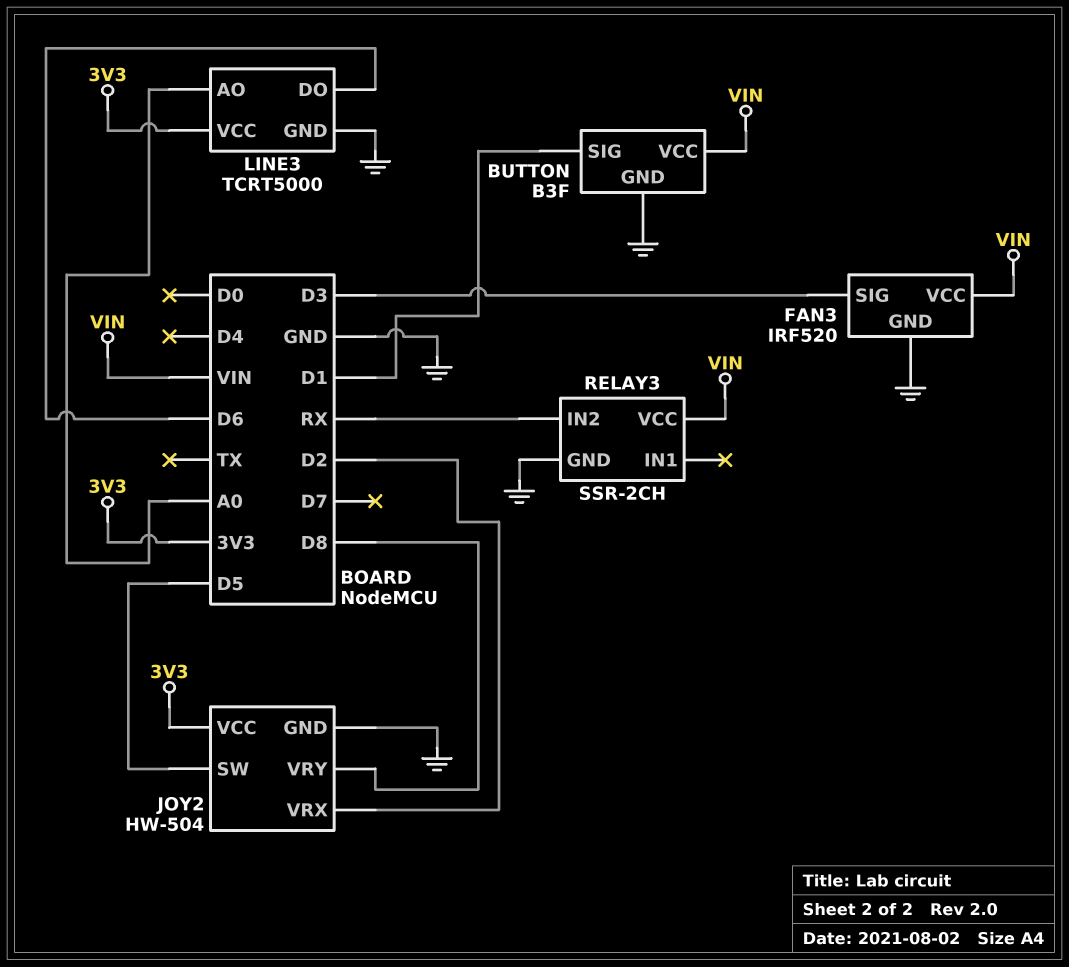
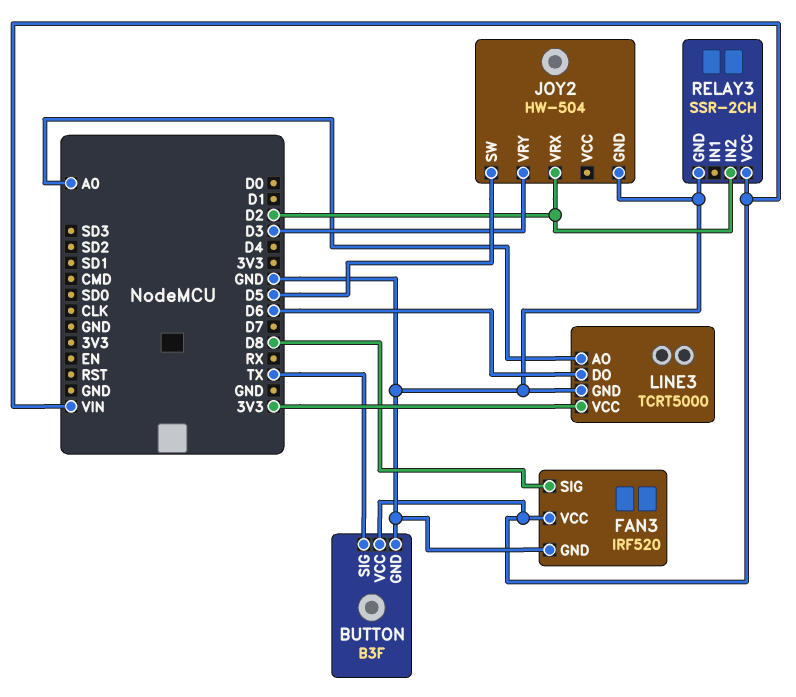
BUTTON pin SIG: D1 -> TX
FAN3 pin SIG: D3 -> D8
JOY2 pin VCC: 3V3 -> none
JOY2 pin VRY: D8 -> D3
RELAY3 pin IN2: RX -> D2

